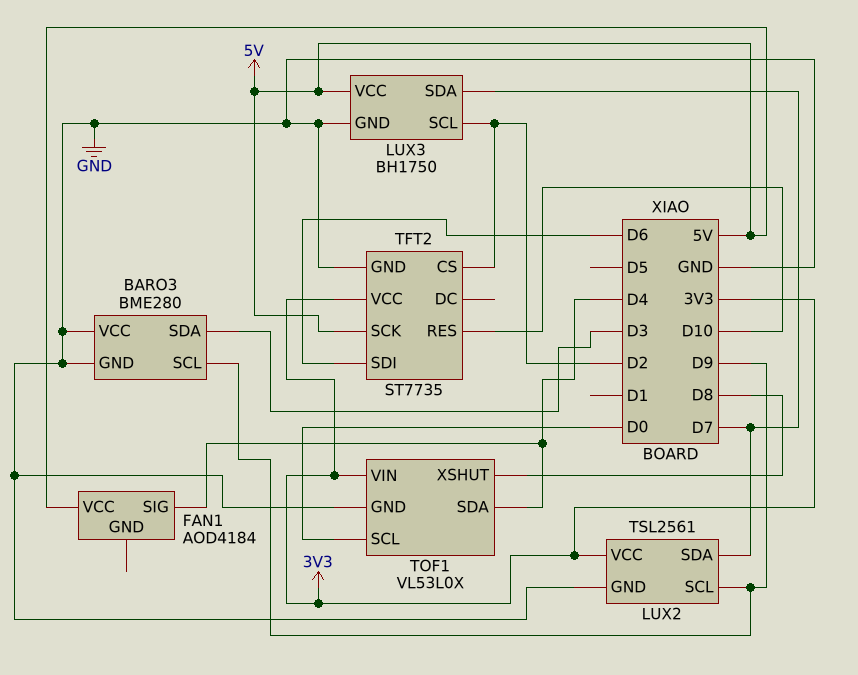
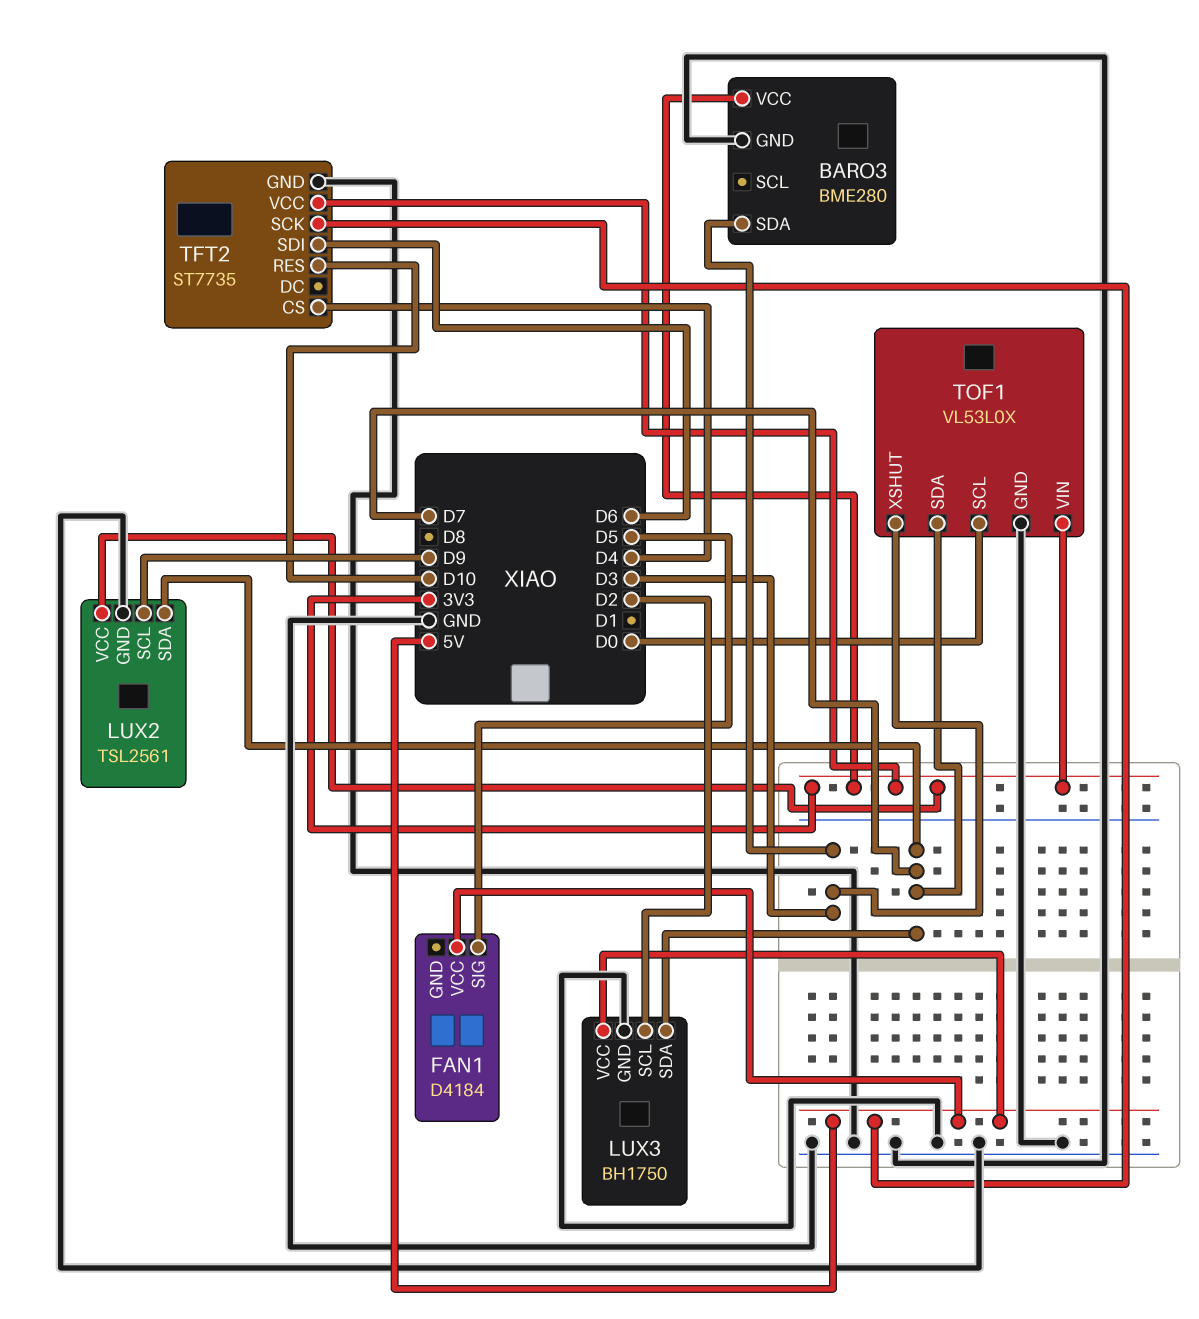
BARO3 pin SCL: D9 -> none
BARO3 pin VCC: GND -> 3V3
FAN1: AOD4184 -> D4184
FAN1 pin SIG: D4 -> D5
TFT2 pin CS: D2 -> D4
TOF1 pin SDA: D4 -> D7
TOF1 pin XSHUT: D8 -> D3

